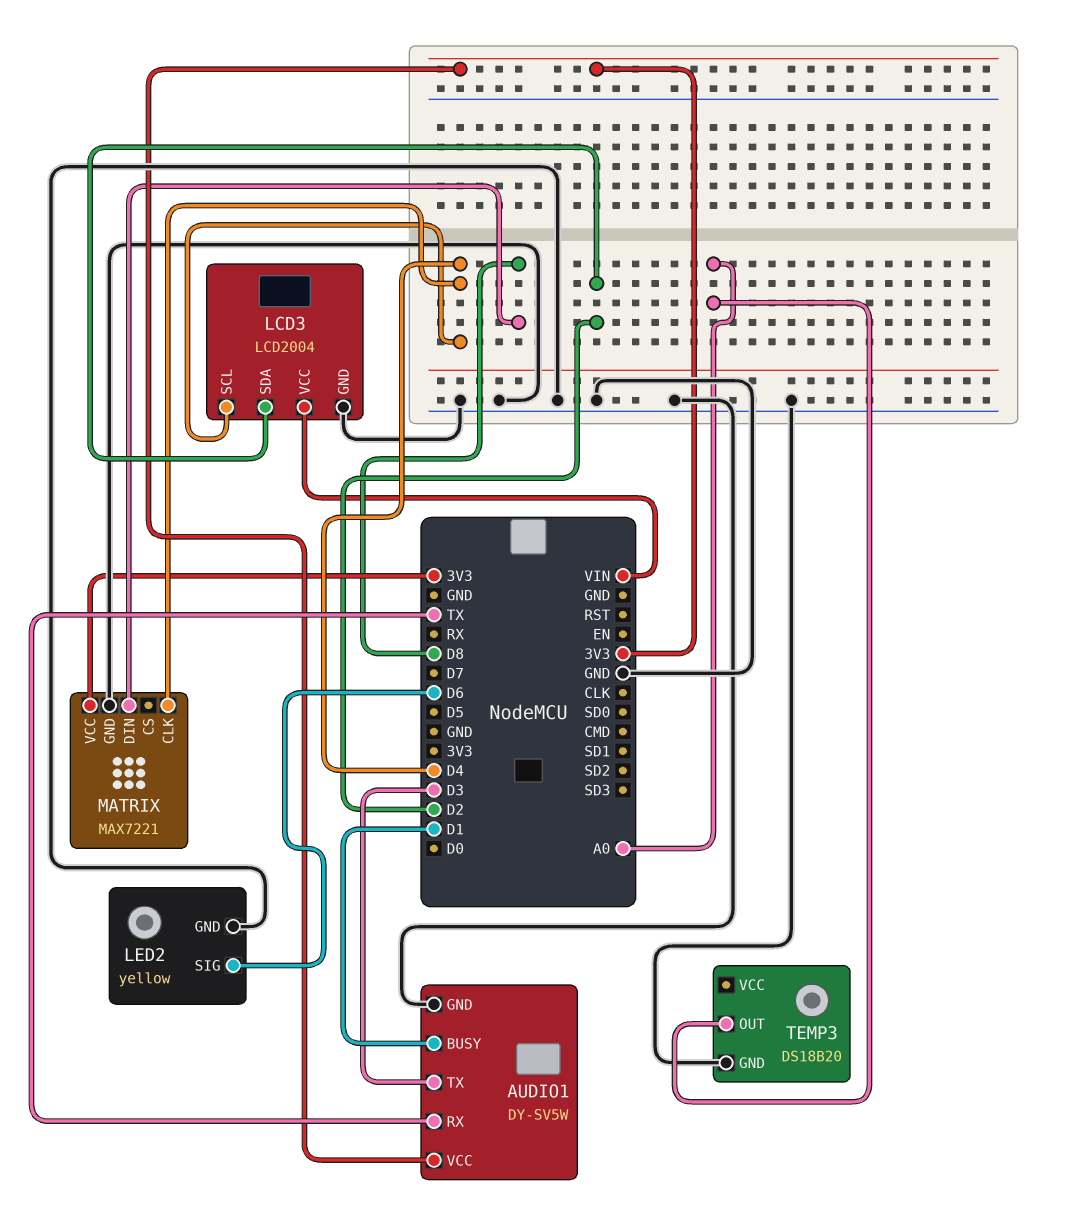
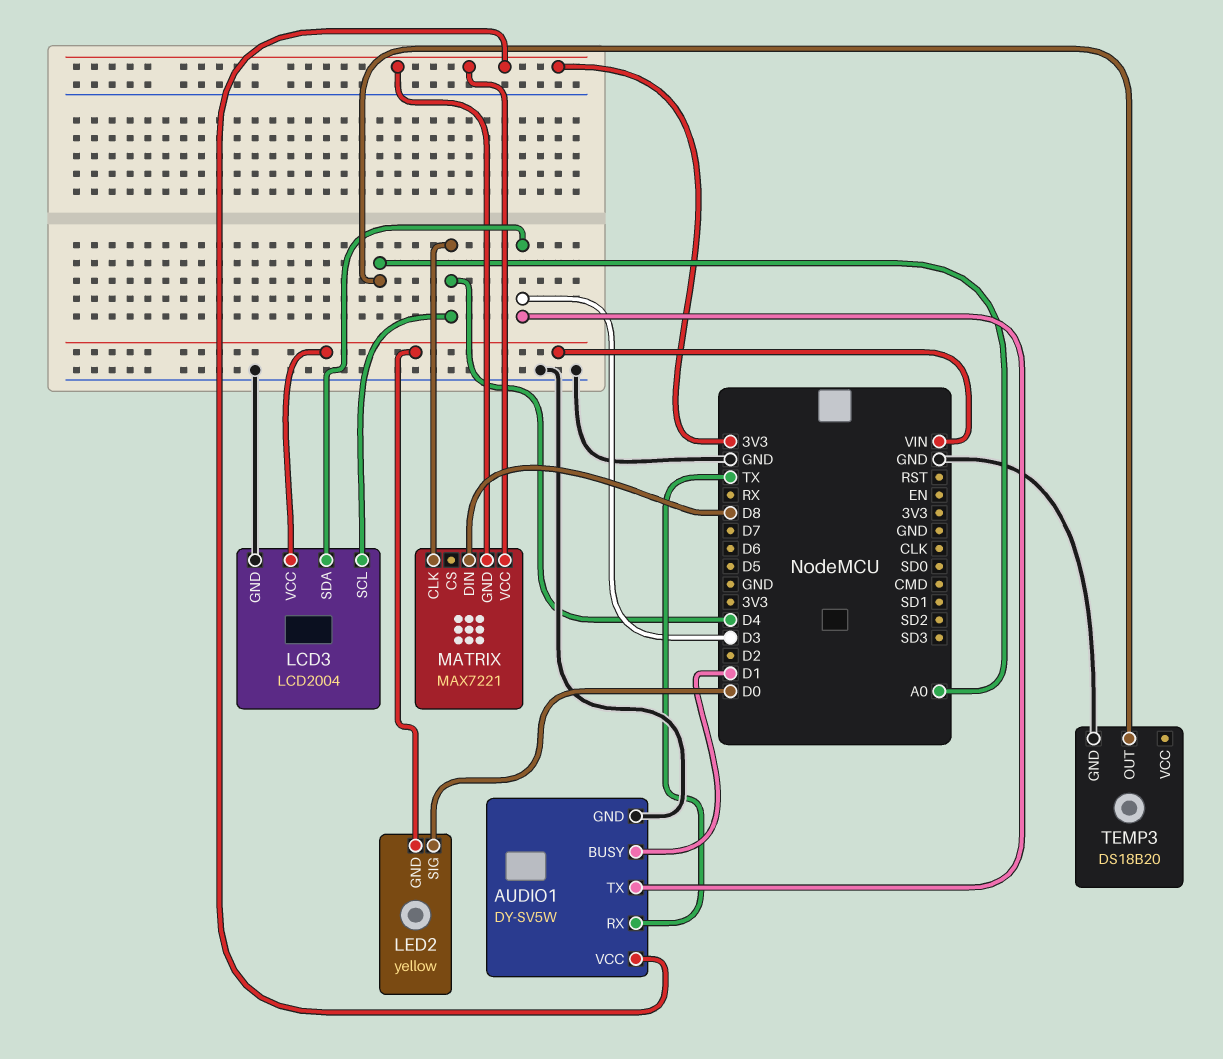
LCD3 pin SDA: D2 -> D3
LED2 pin GND: GND -> VIN
LED2 pin SIG: D6 -> D0
MATRIX pin GND: GND -> 3V3

